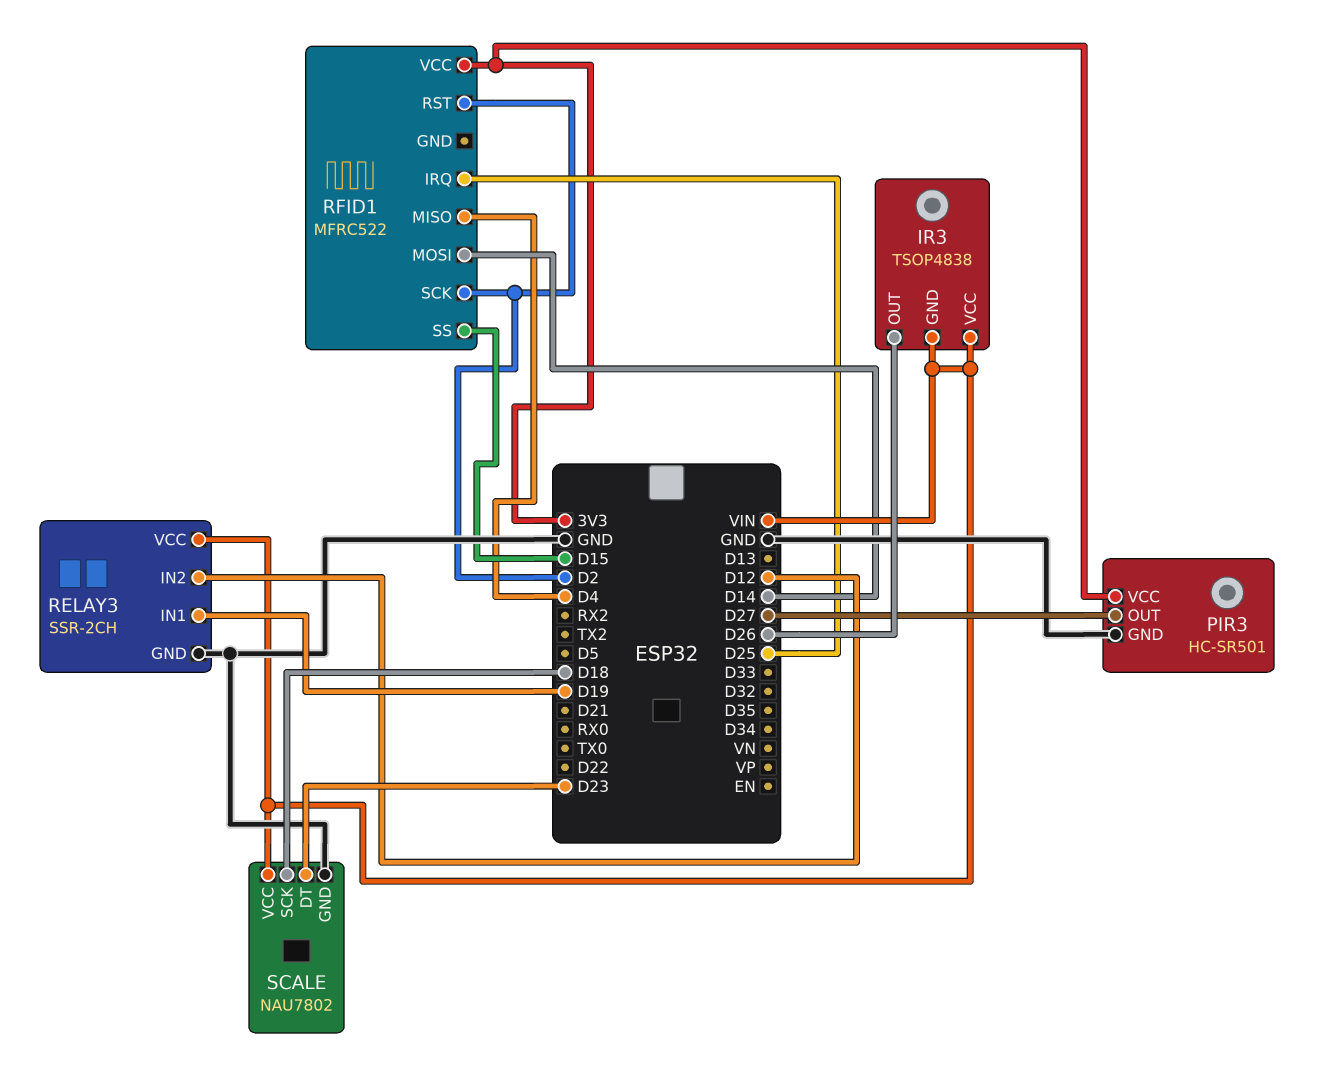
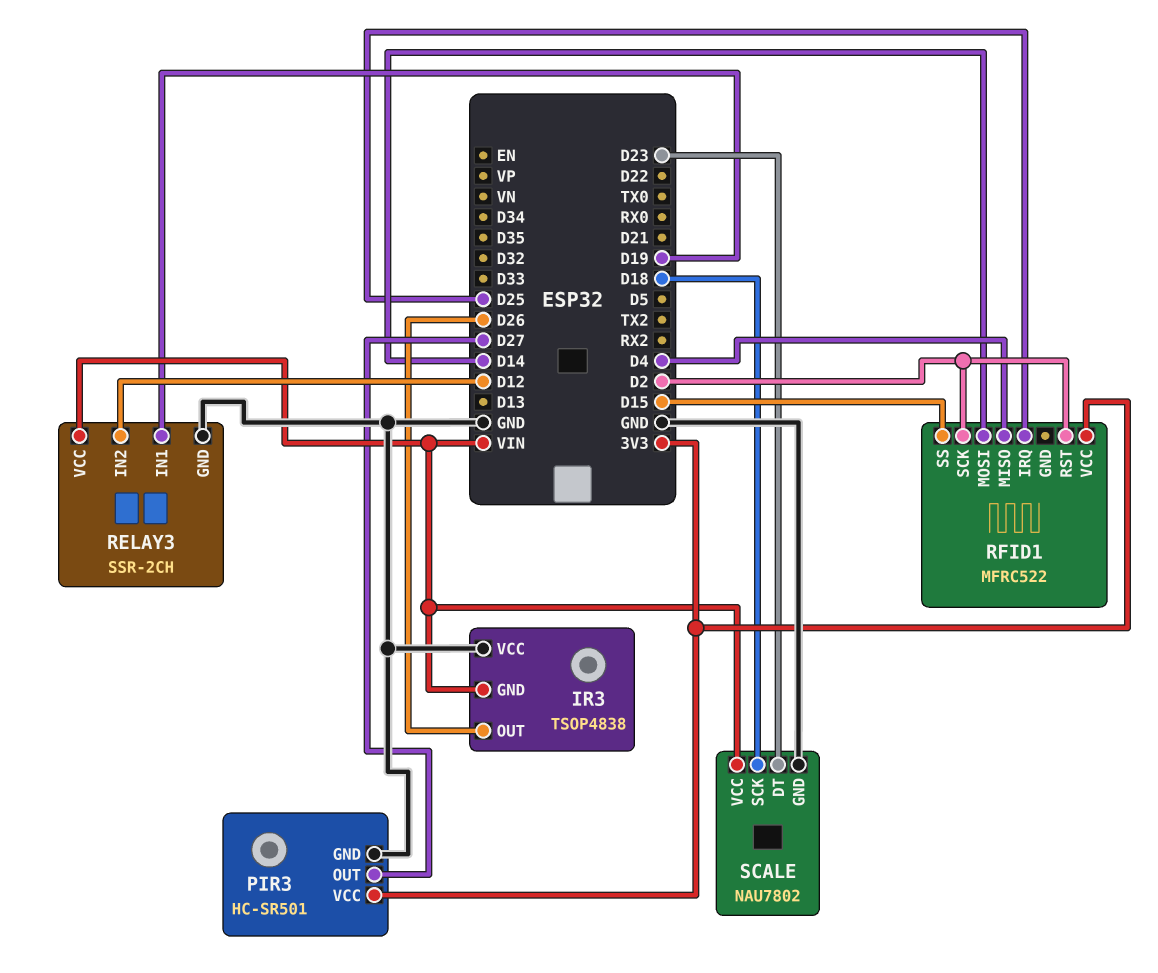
IR3 pin VCC: VIN -> GND

